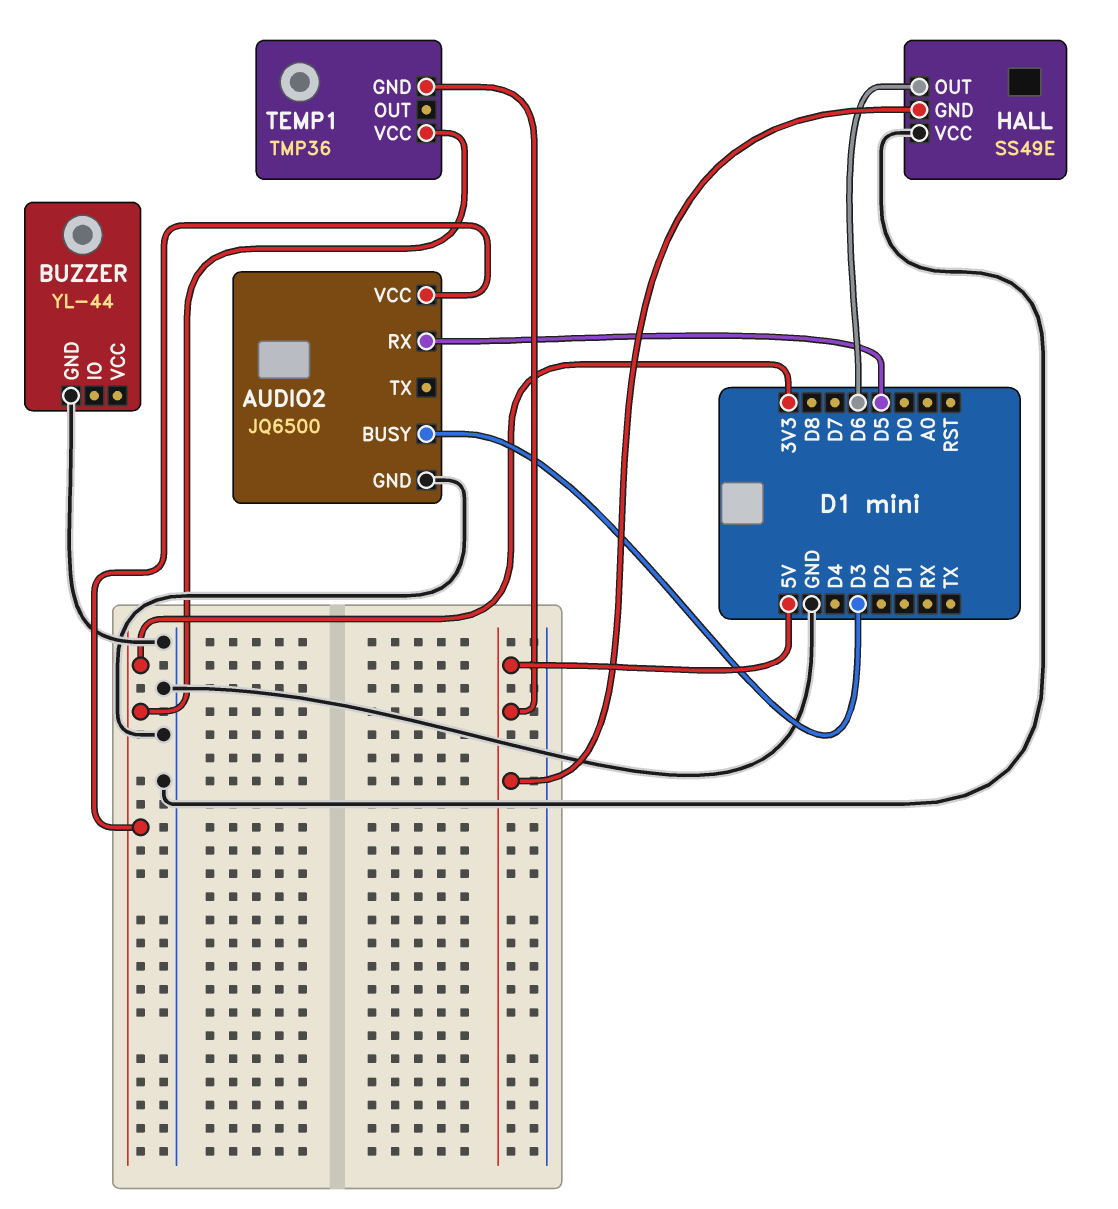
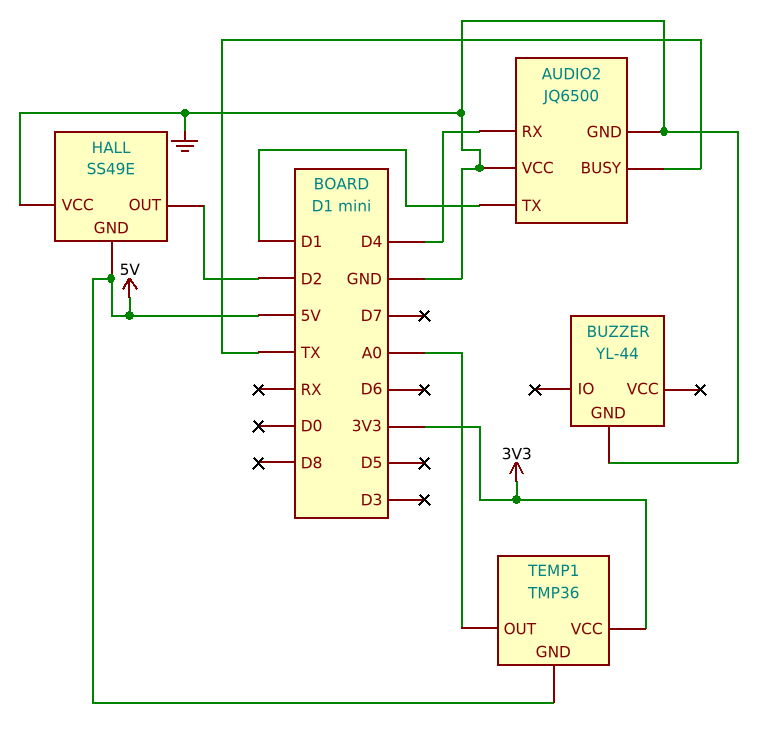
AUDIO2 pin BUSY: D3 -> TX
AUDIO2 pin RX: D5 -> D4
AUDIO2 pin TX: none -> D1
AUDIO2 pin VCC: 3V3 -> GND
HALL pin OUT: D6 -> D2
TEMP1 pin OUT: none -> A0

